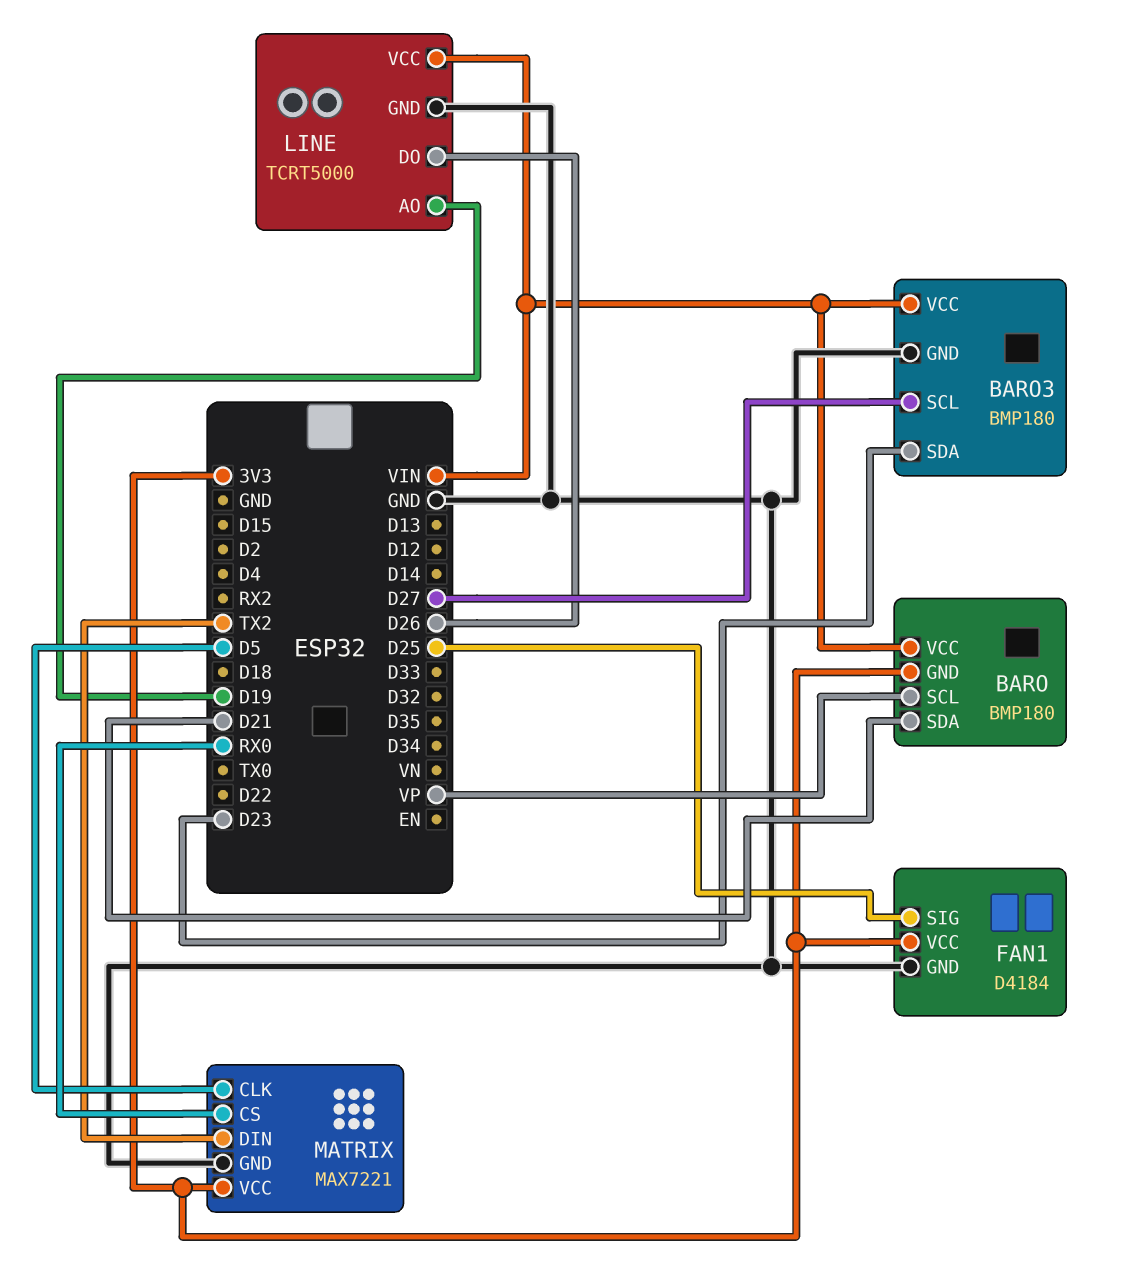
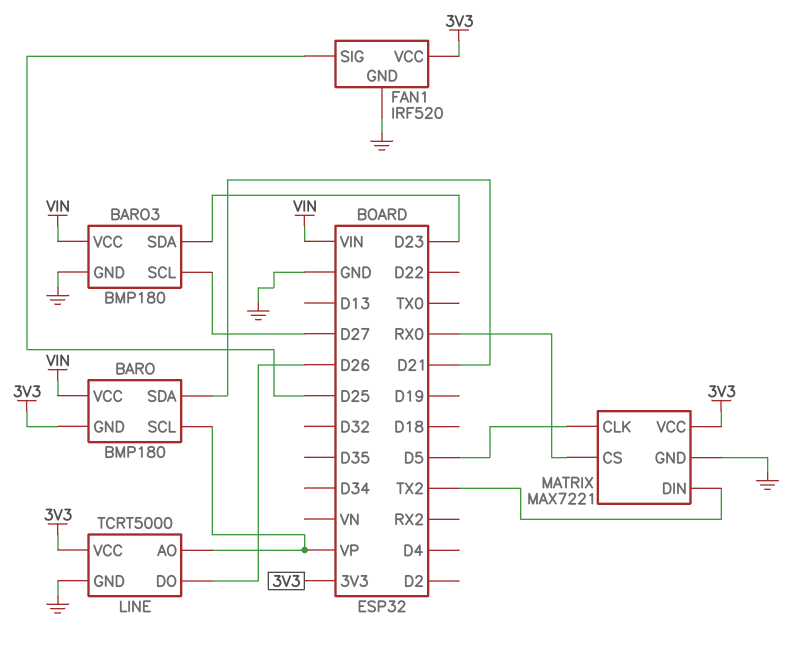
FAN1: D4184 -> IRF520
LINE pin AO: D19 -> VP
LINE pin VCC: VIN -> 3V3

